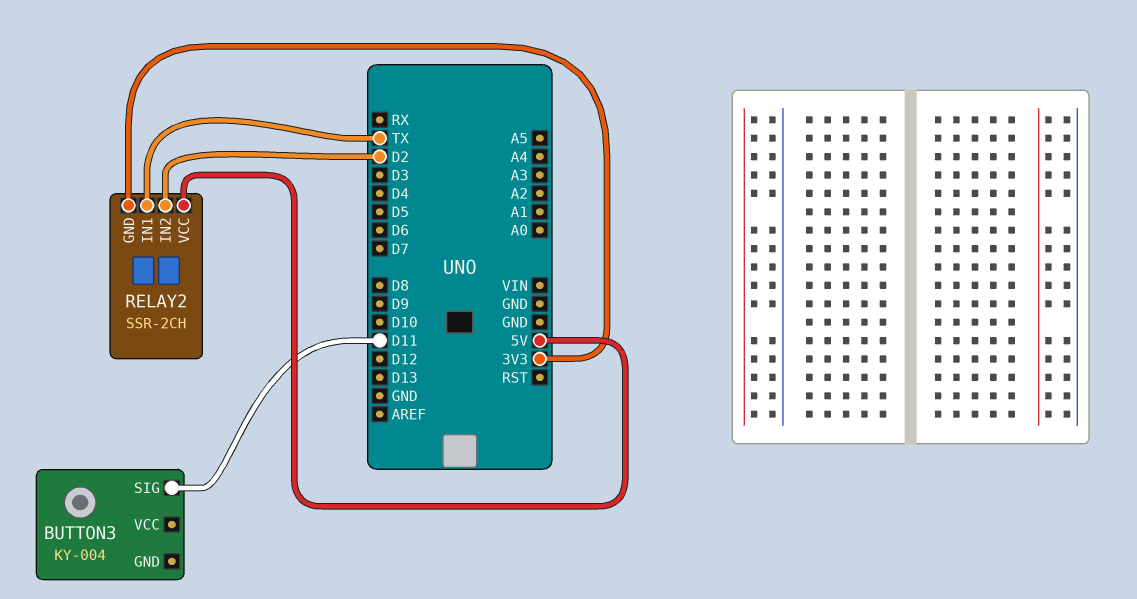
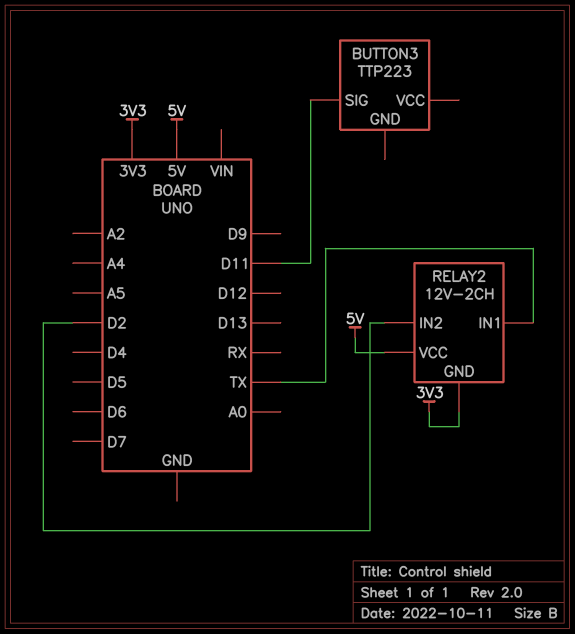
BUTTON3: KY-004 -> TTP223
RELAY2: SSR-2CH -> 12V-2CH

